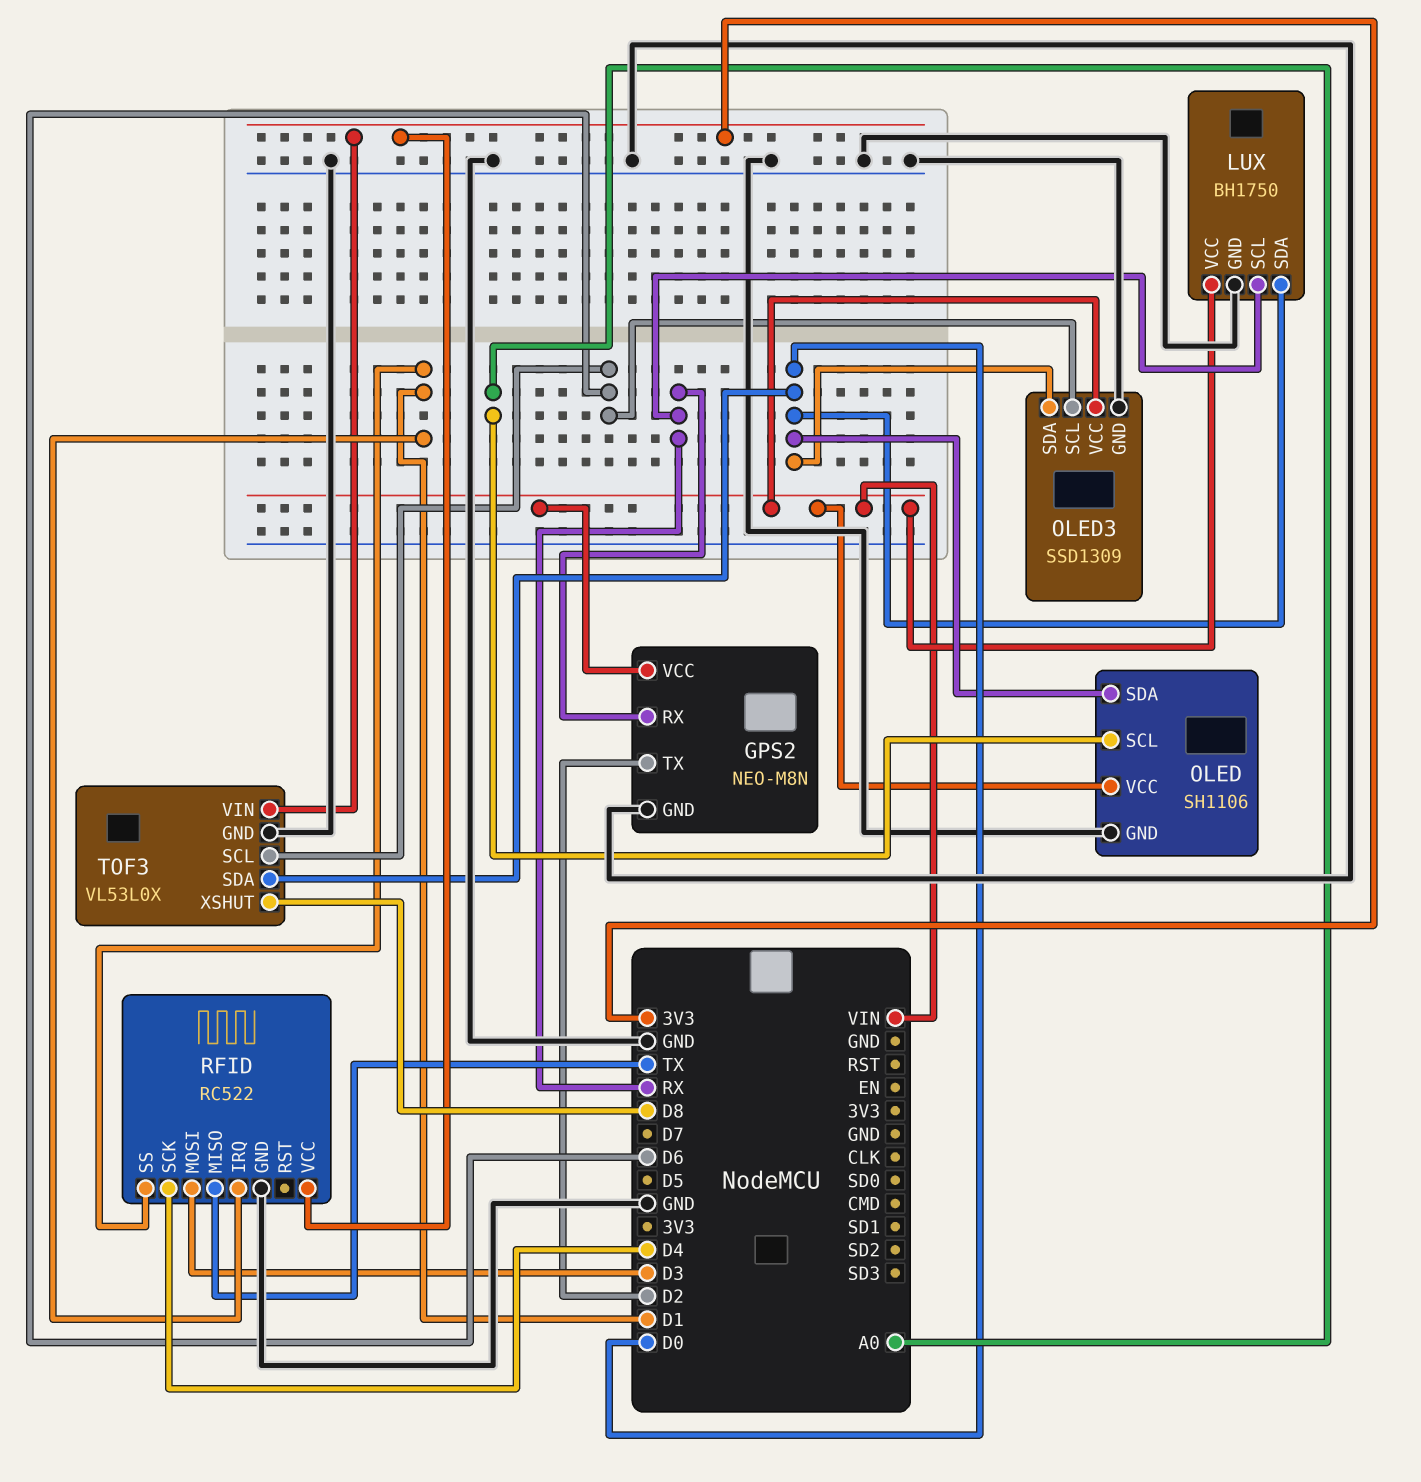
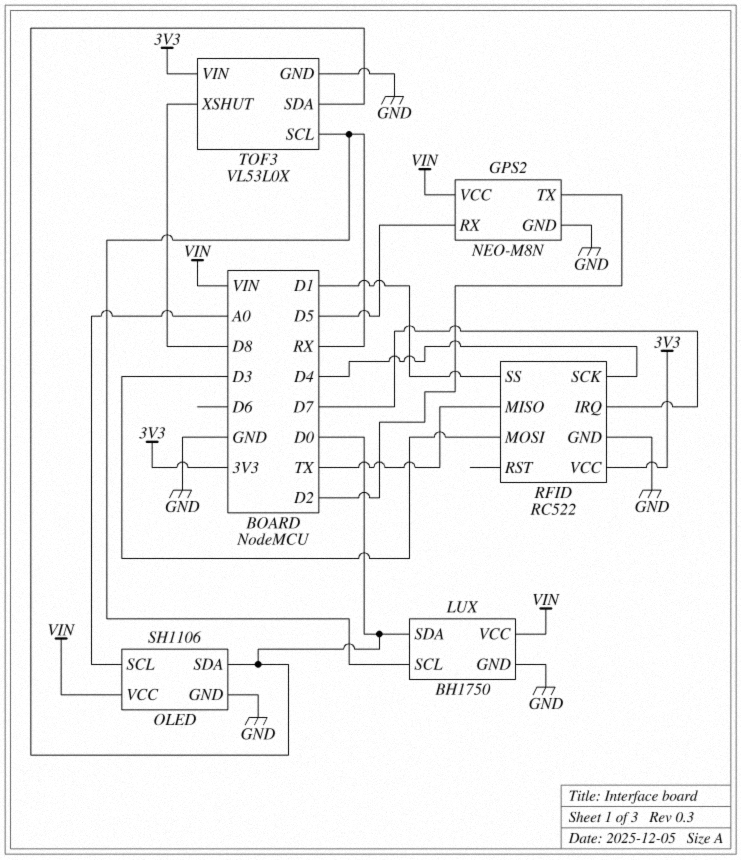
GPS2 pin RX: RX -> D5
OLED3: SSD1309 -> none
OLED3 pin GND: GND -> none
OLED3 pin SCL: D6 -> none
OLED3 pin SDA: D0 -> none
OLED3 pin VCC: VIN -> none
RFID pin IRQ: D1 -> D7
TOF3 pin SCL: D6 -> RX

